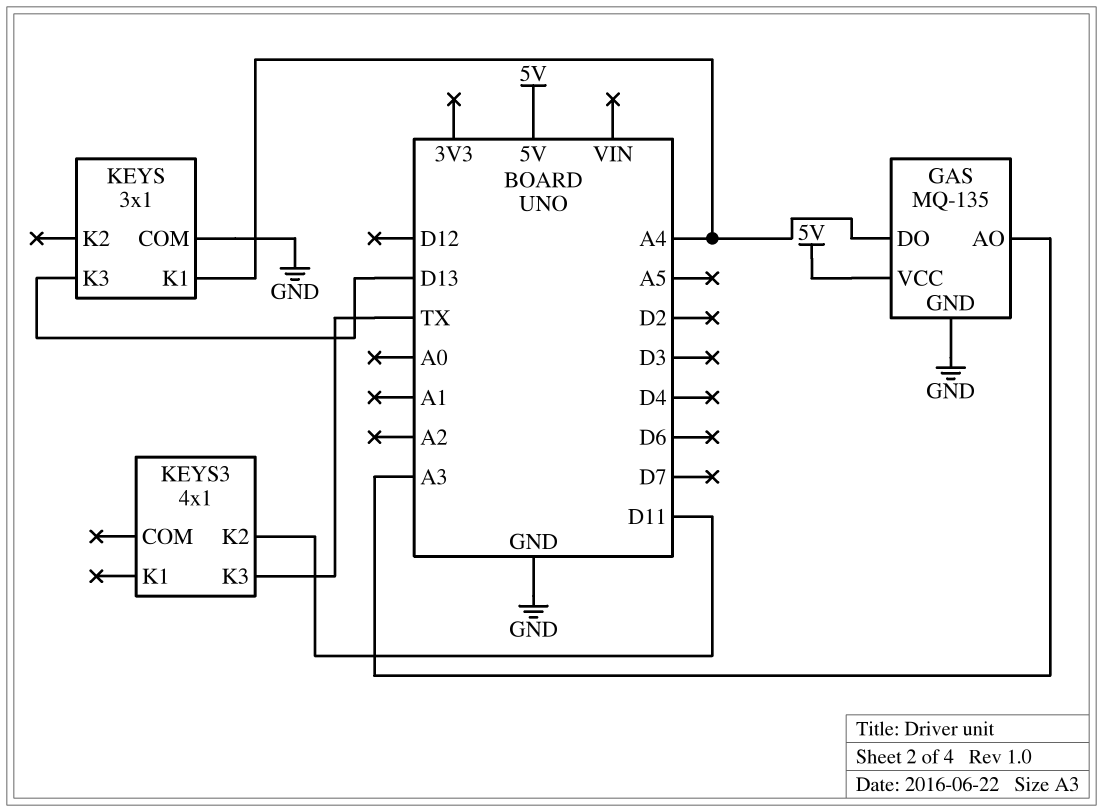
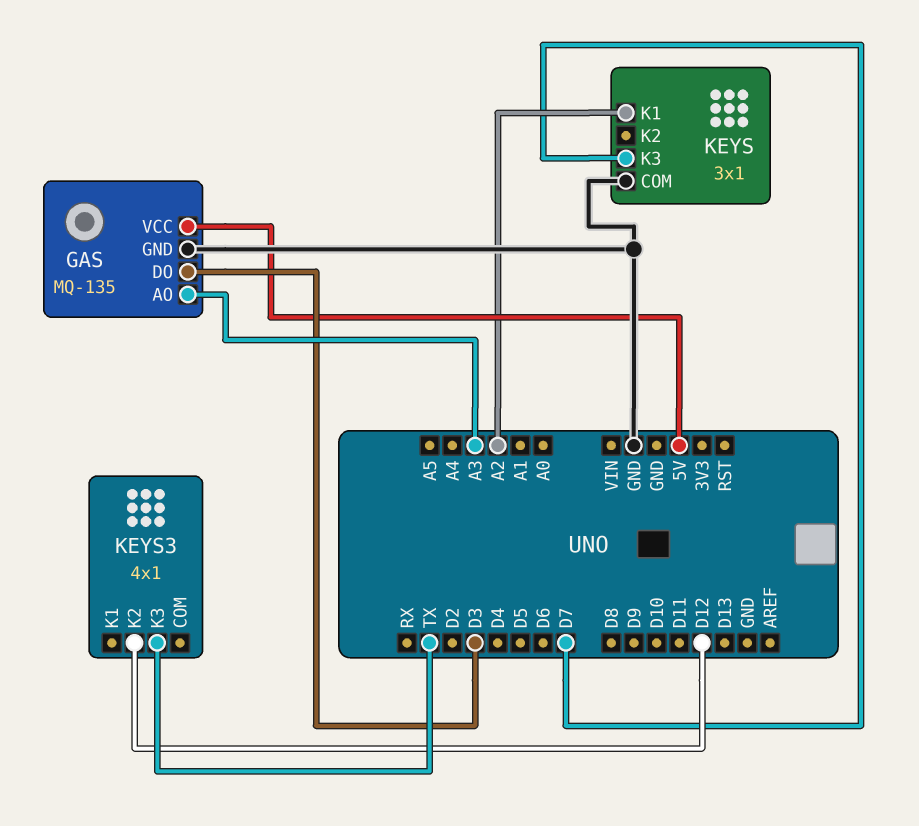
GAS pin DO: A4 -> D3
KEYS pin K1: A4 -> A2
KEYS pin K3: D13 -> D7
KEYS3 pin K2: D11 -> D12

